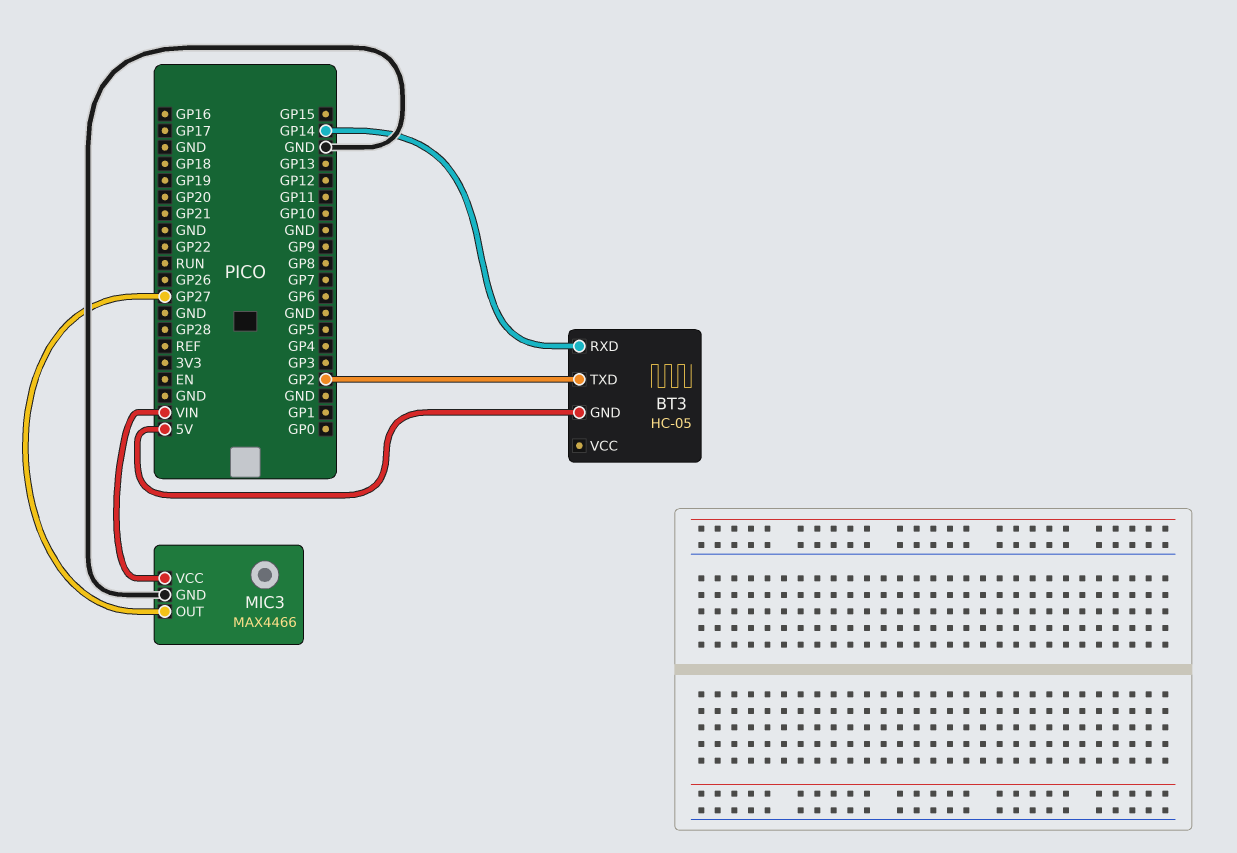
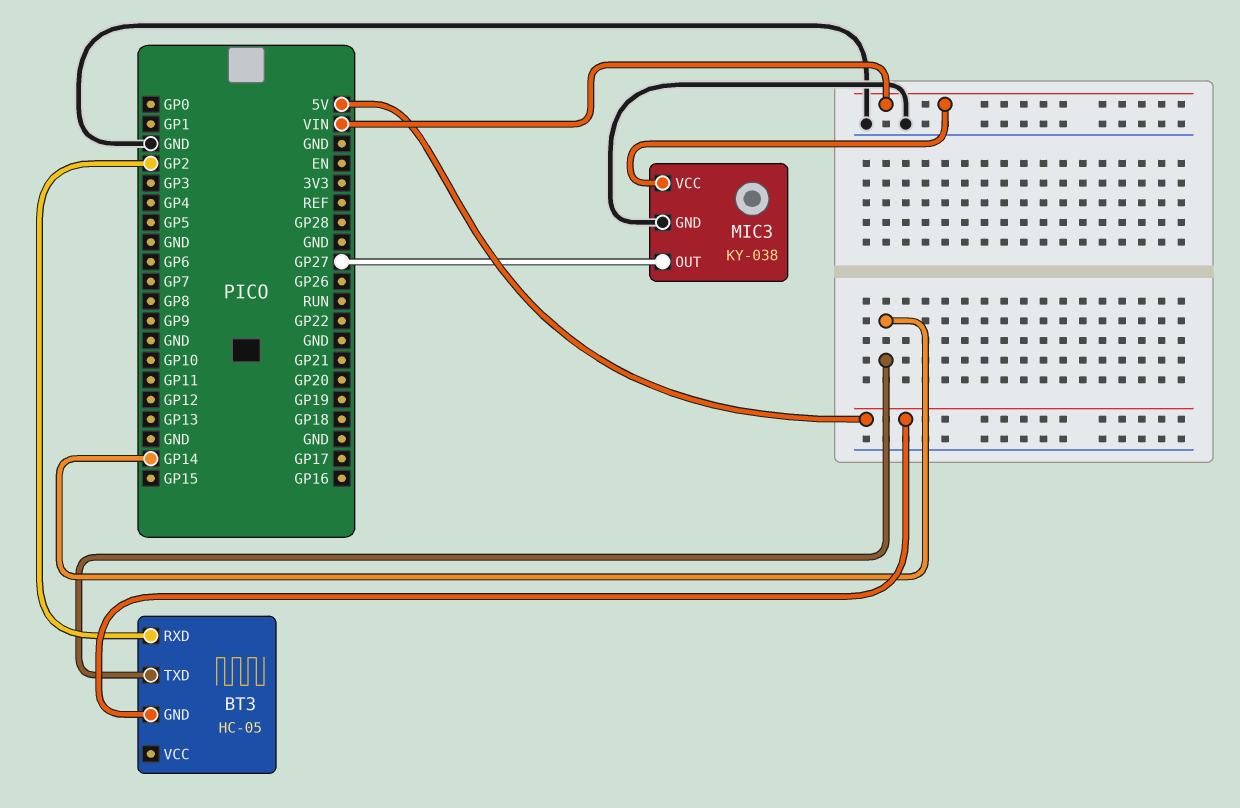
BT3 pin RXD: GP14 -> GP2
BT3 pin TXD: GP2 -> GP14
MIC3: MAX4466 -> KY-038

